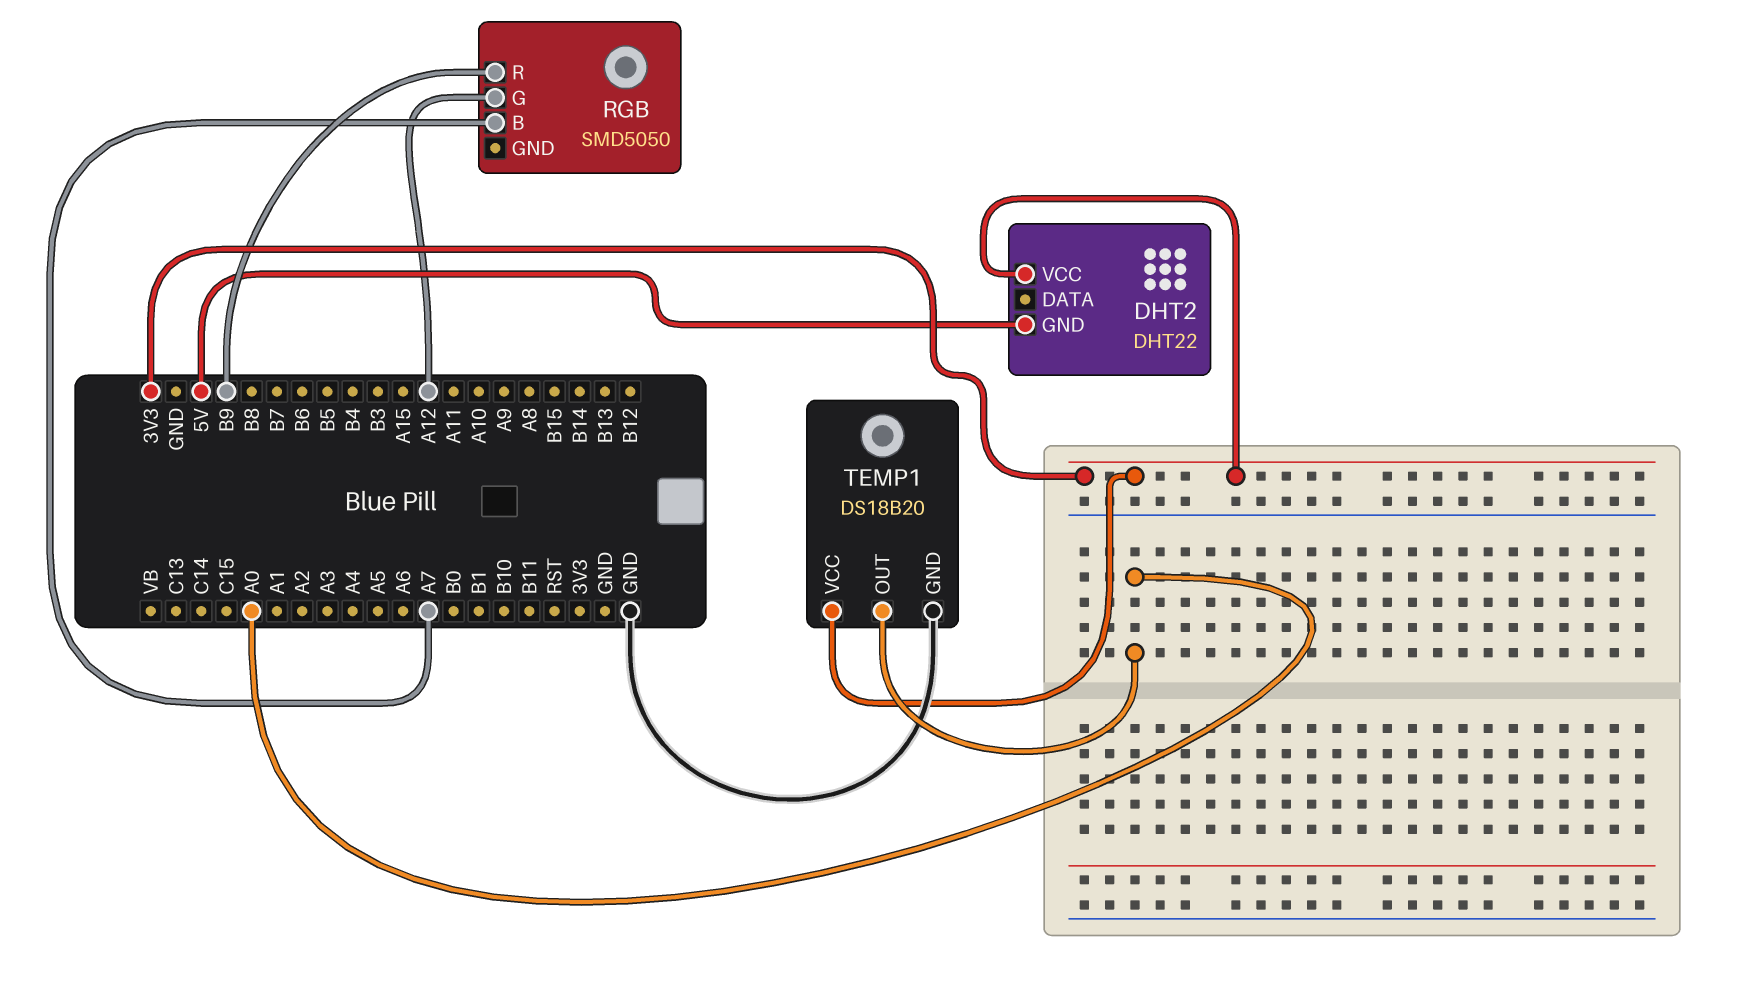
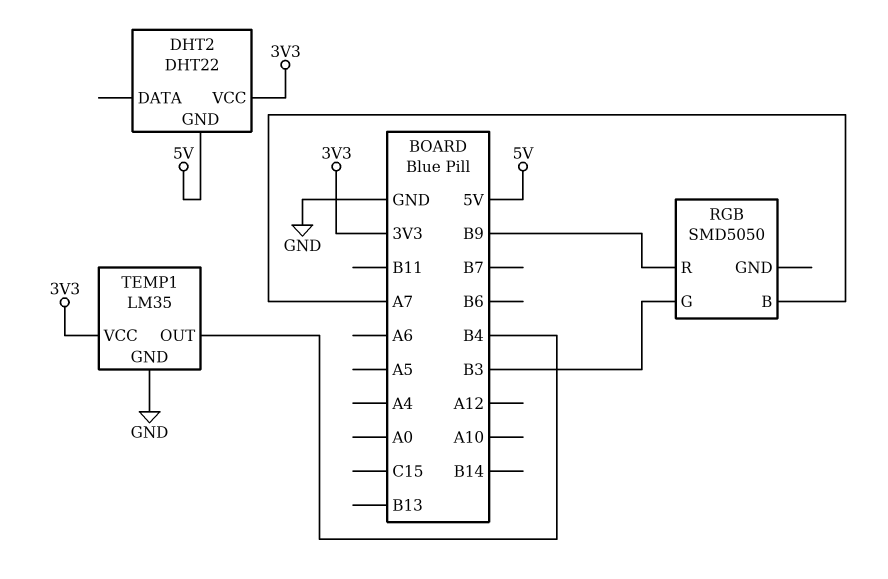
RGB pin G: A12 -> B3
TEMP1: DS18B20 -> LM35
TEMP1 pin OUT: A0 -> B4

